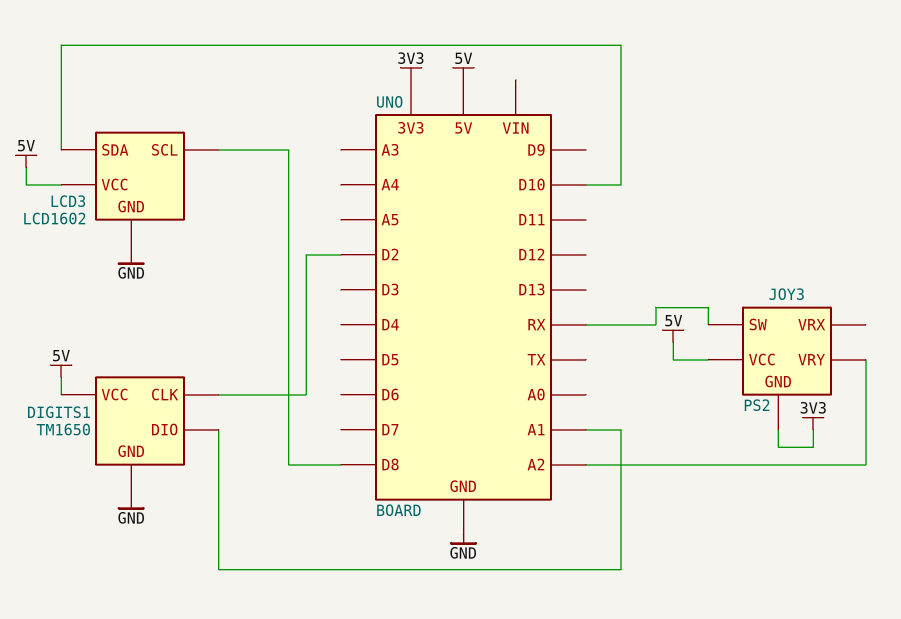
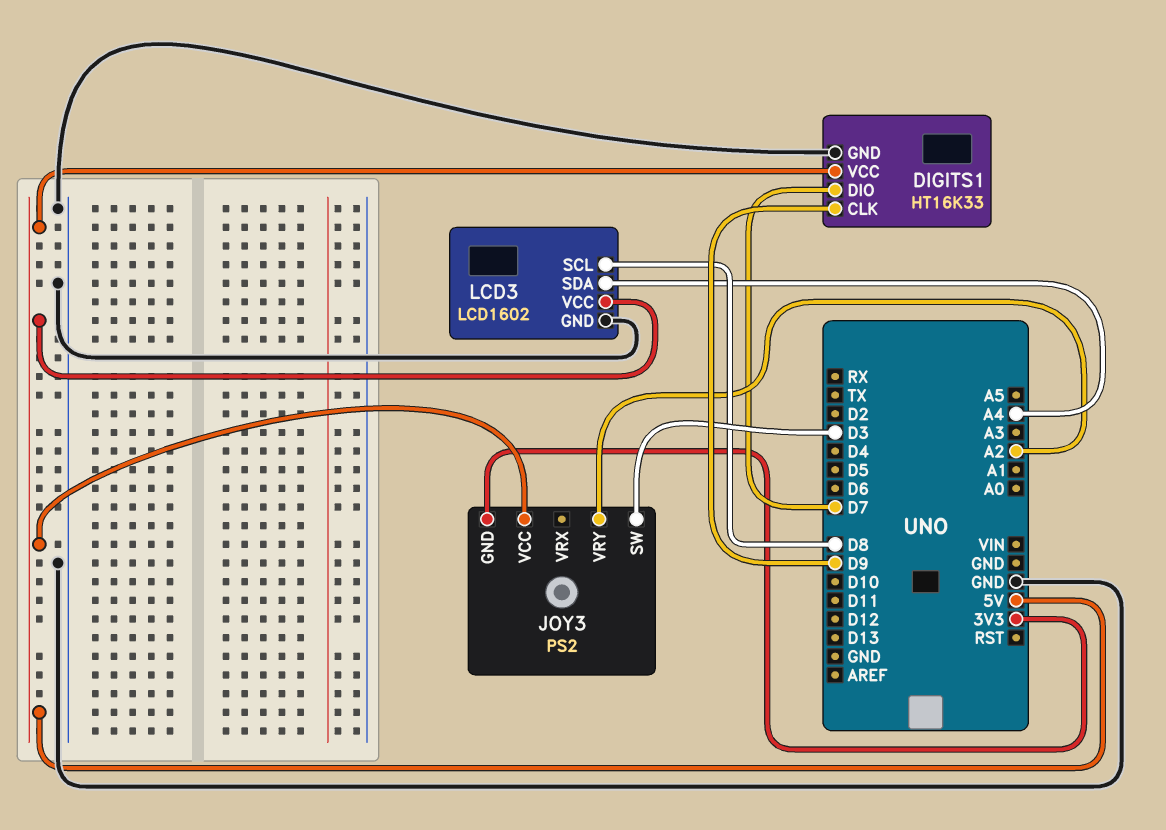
DIGITS1: TM1650 -> HT16K33
DIGITS1 pin CLK: D2 -> D9
DIGITS1 pin DIO: A1 -> D7
JOY3 pin SW: RX -> D3
LCD3 pin SDA: D10 -> A4

